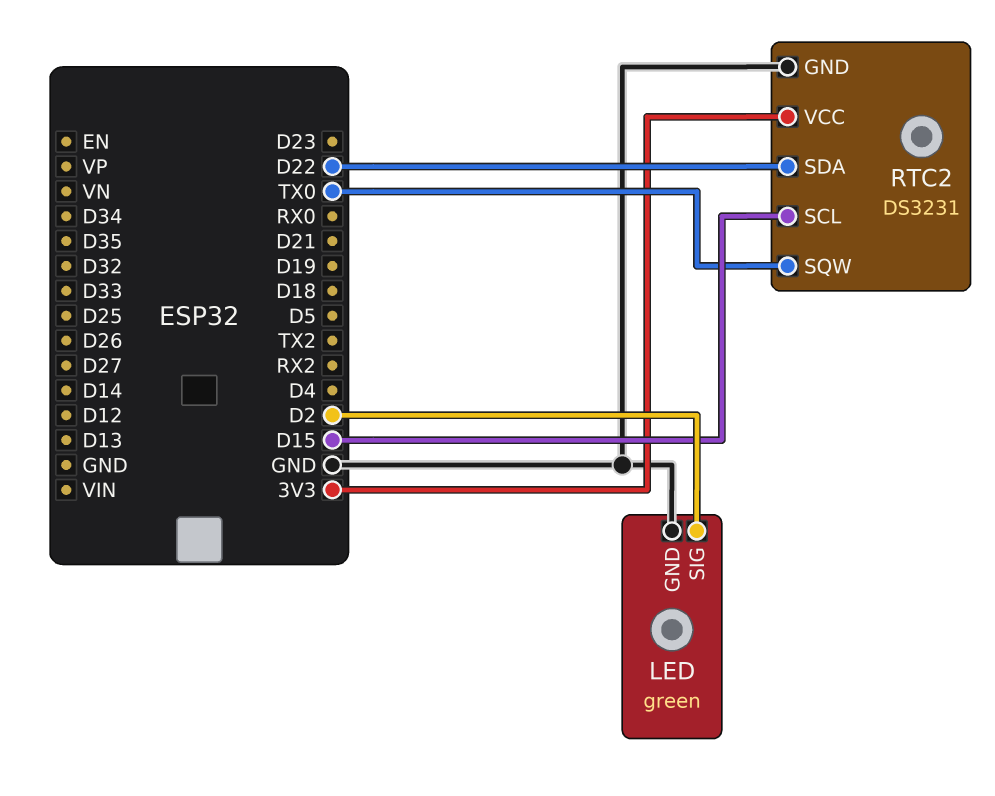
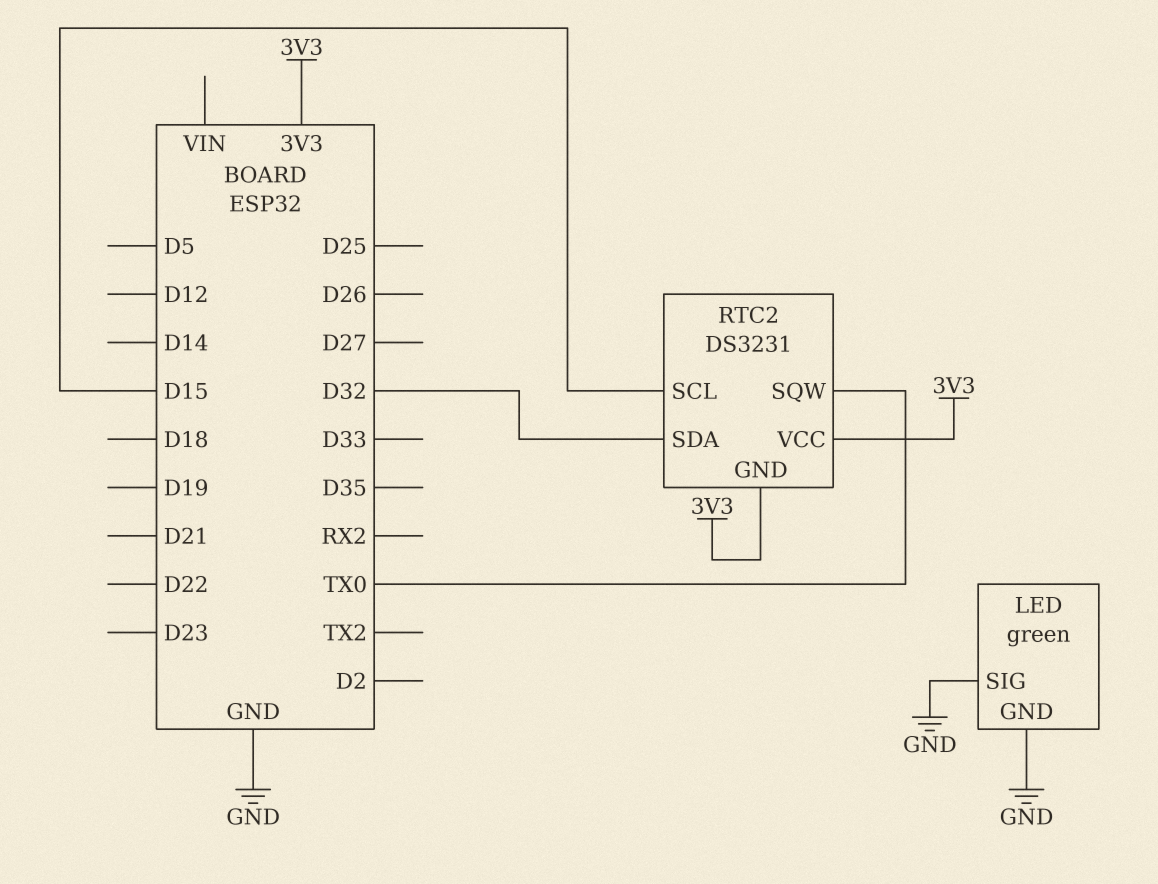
LED pin SIG: D2 -> GND
RTC2 pin GND: GND -> 3V3
RTC2 pin SDA: D22 -> D32

